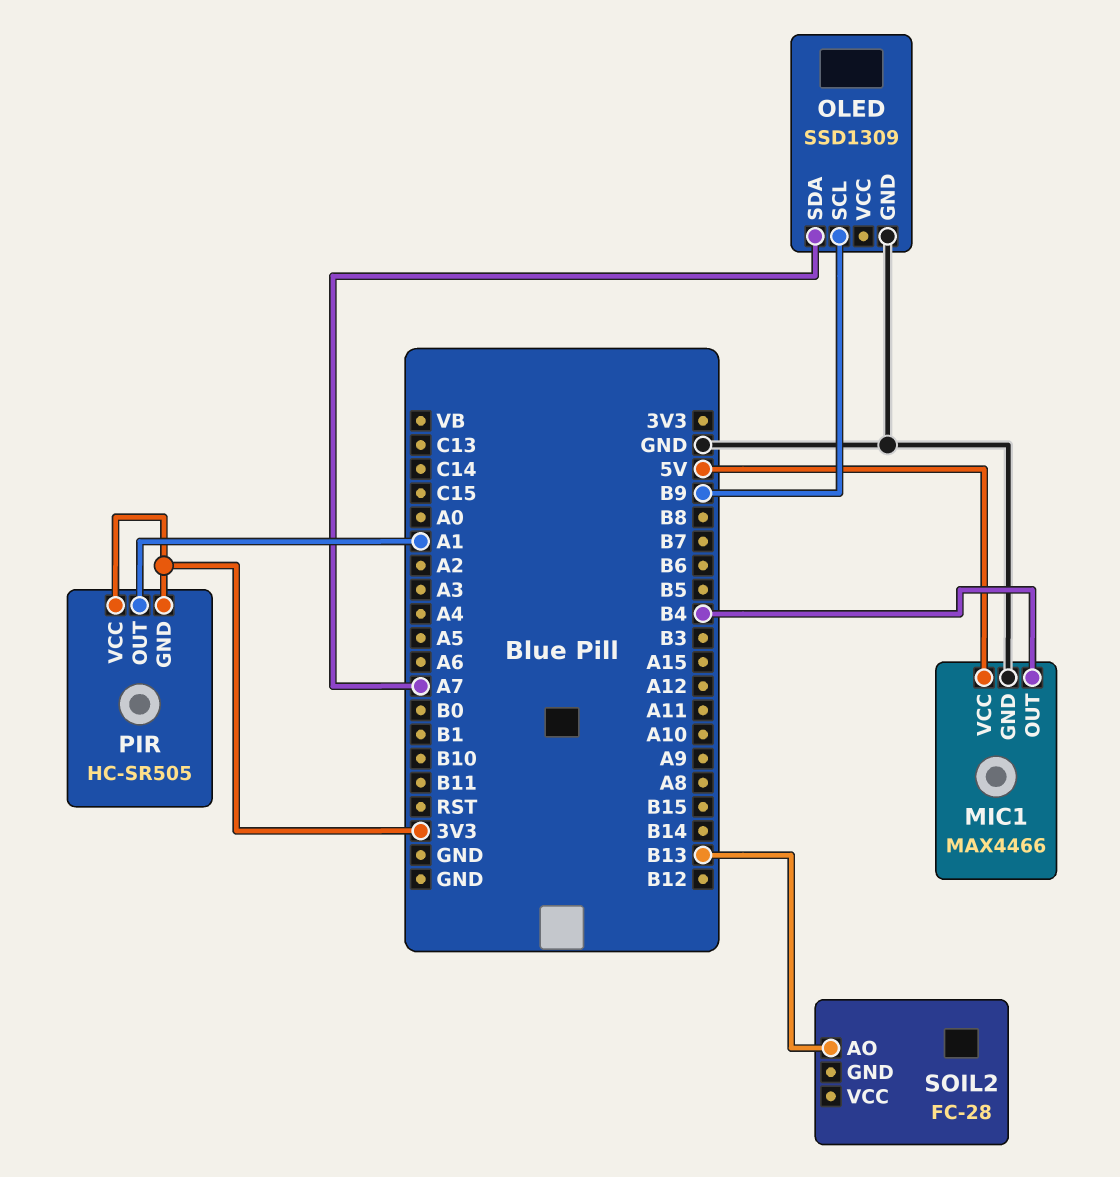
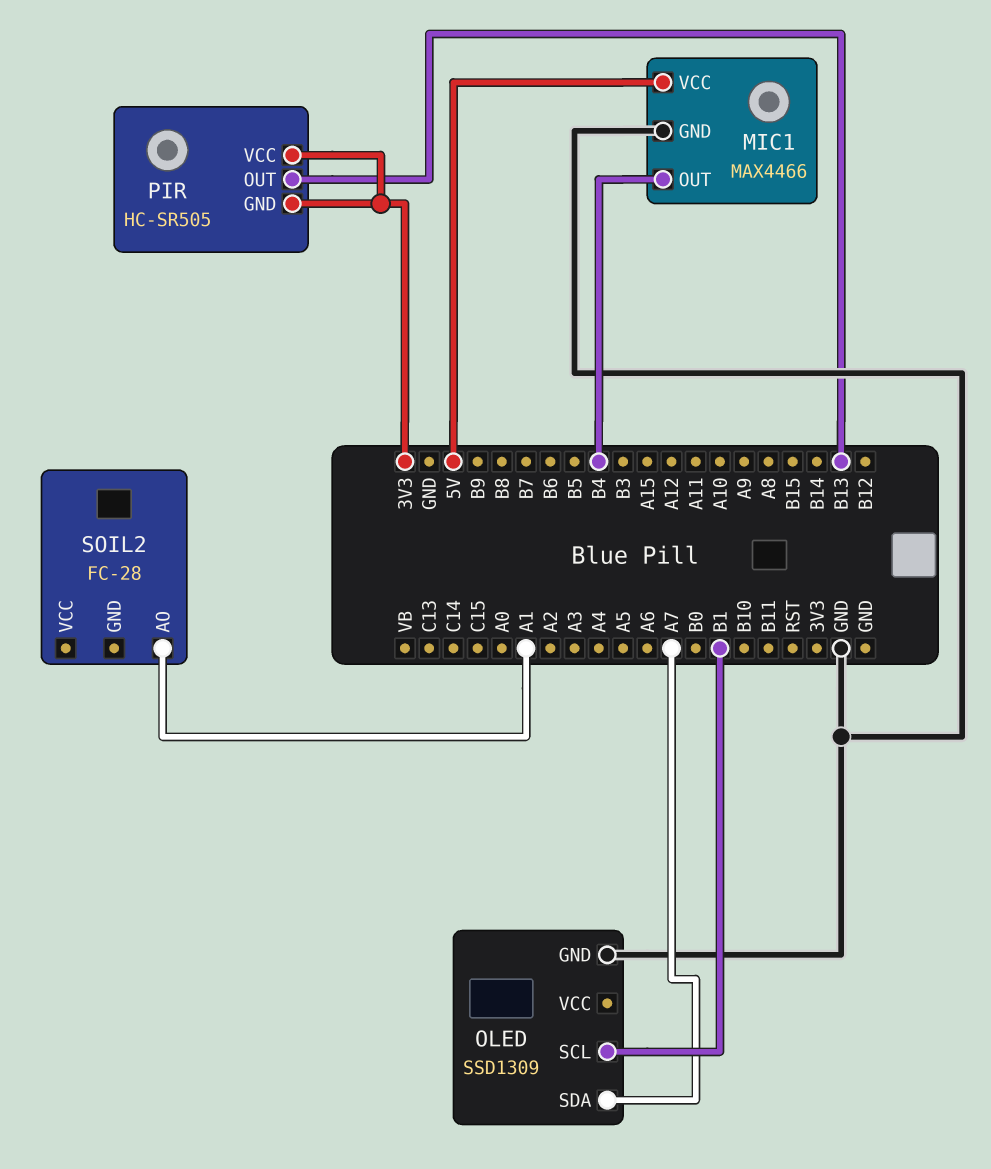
OLED pin SCL: B9 -> B1
PIR pin OUT: A1 -> B13
SOIL2 pin AO: B13 -> A1

